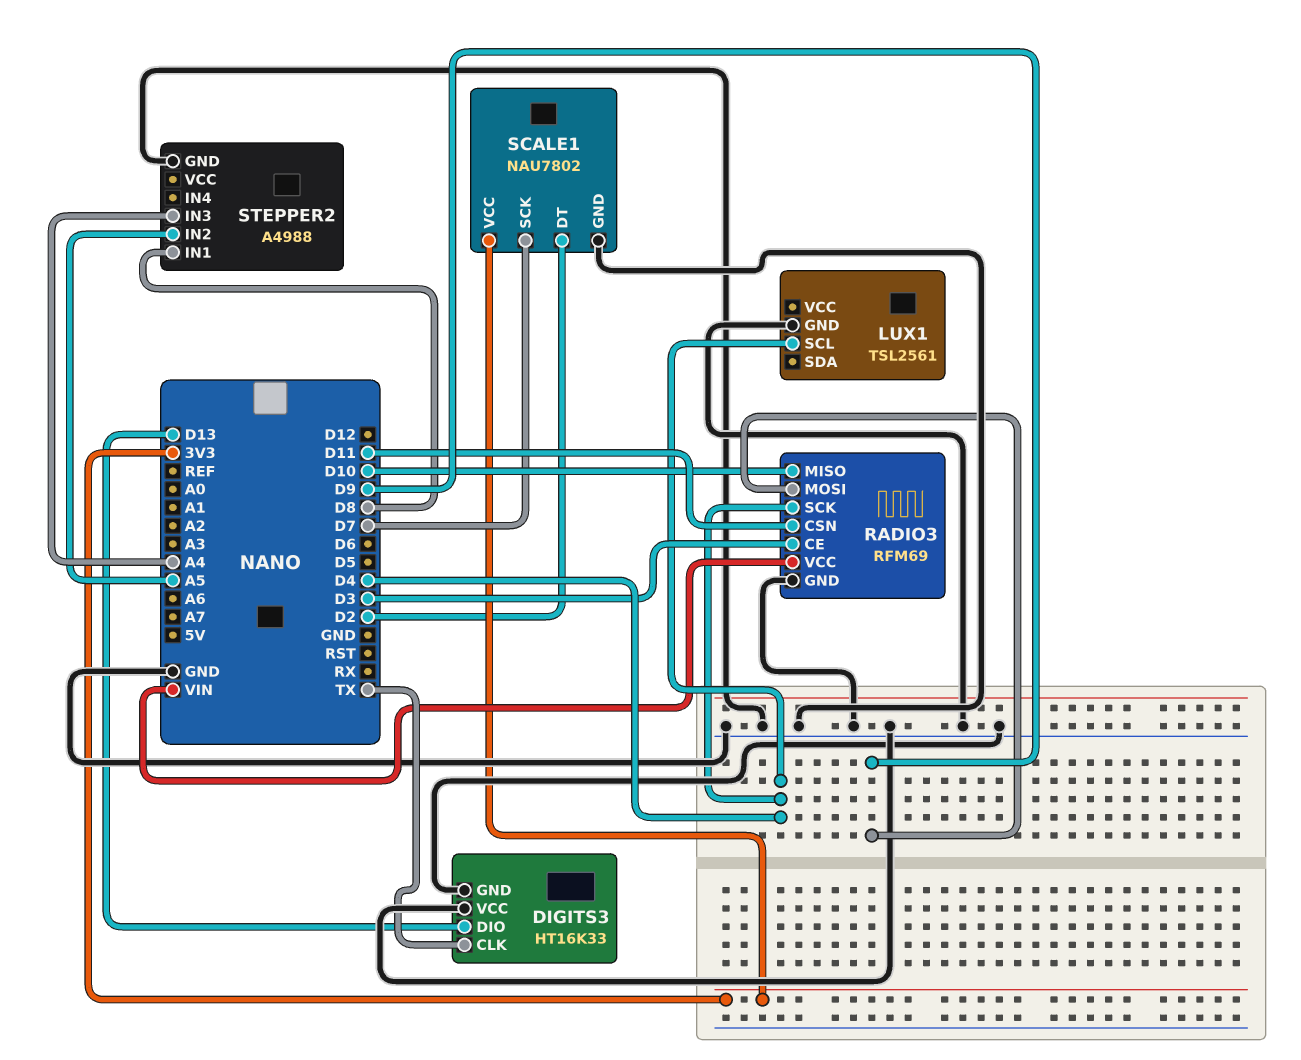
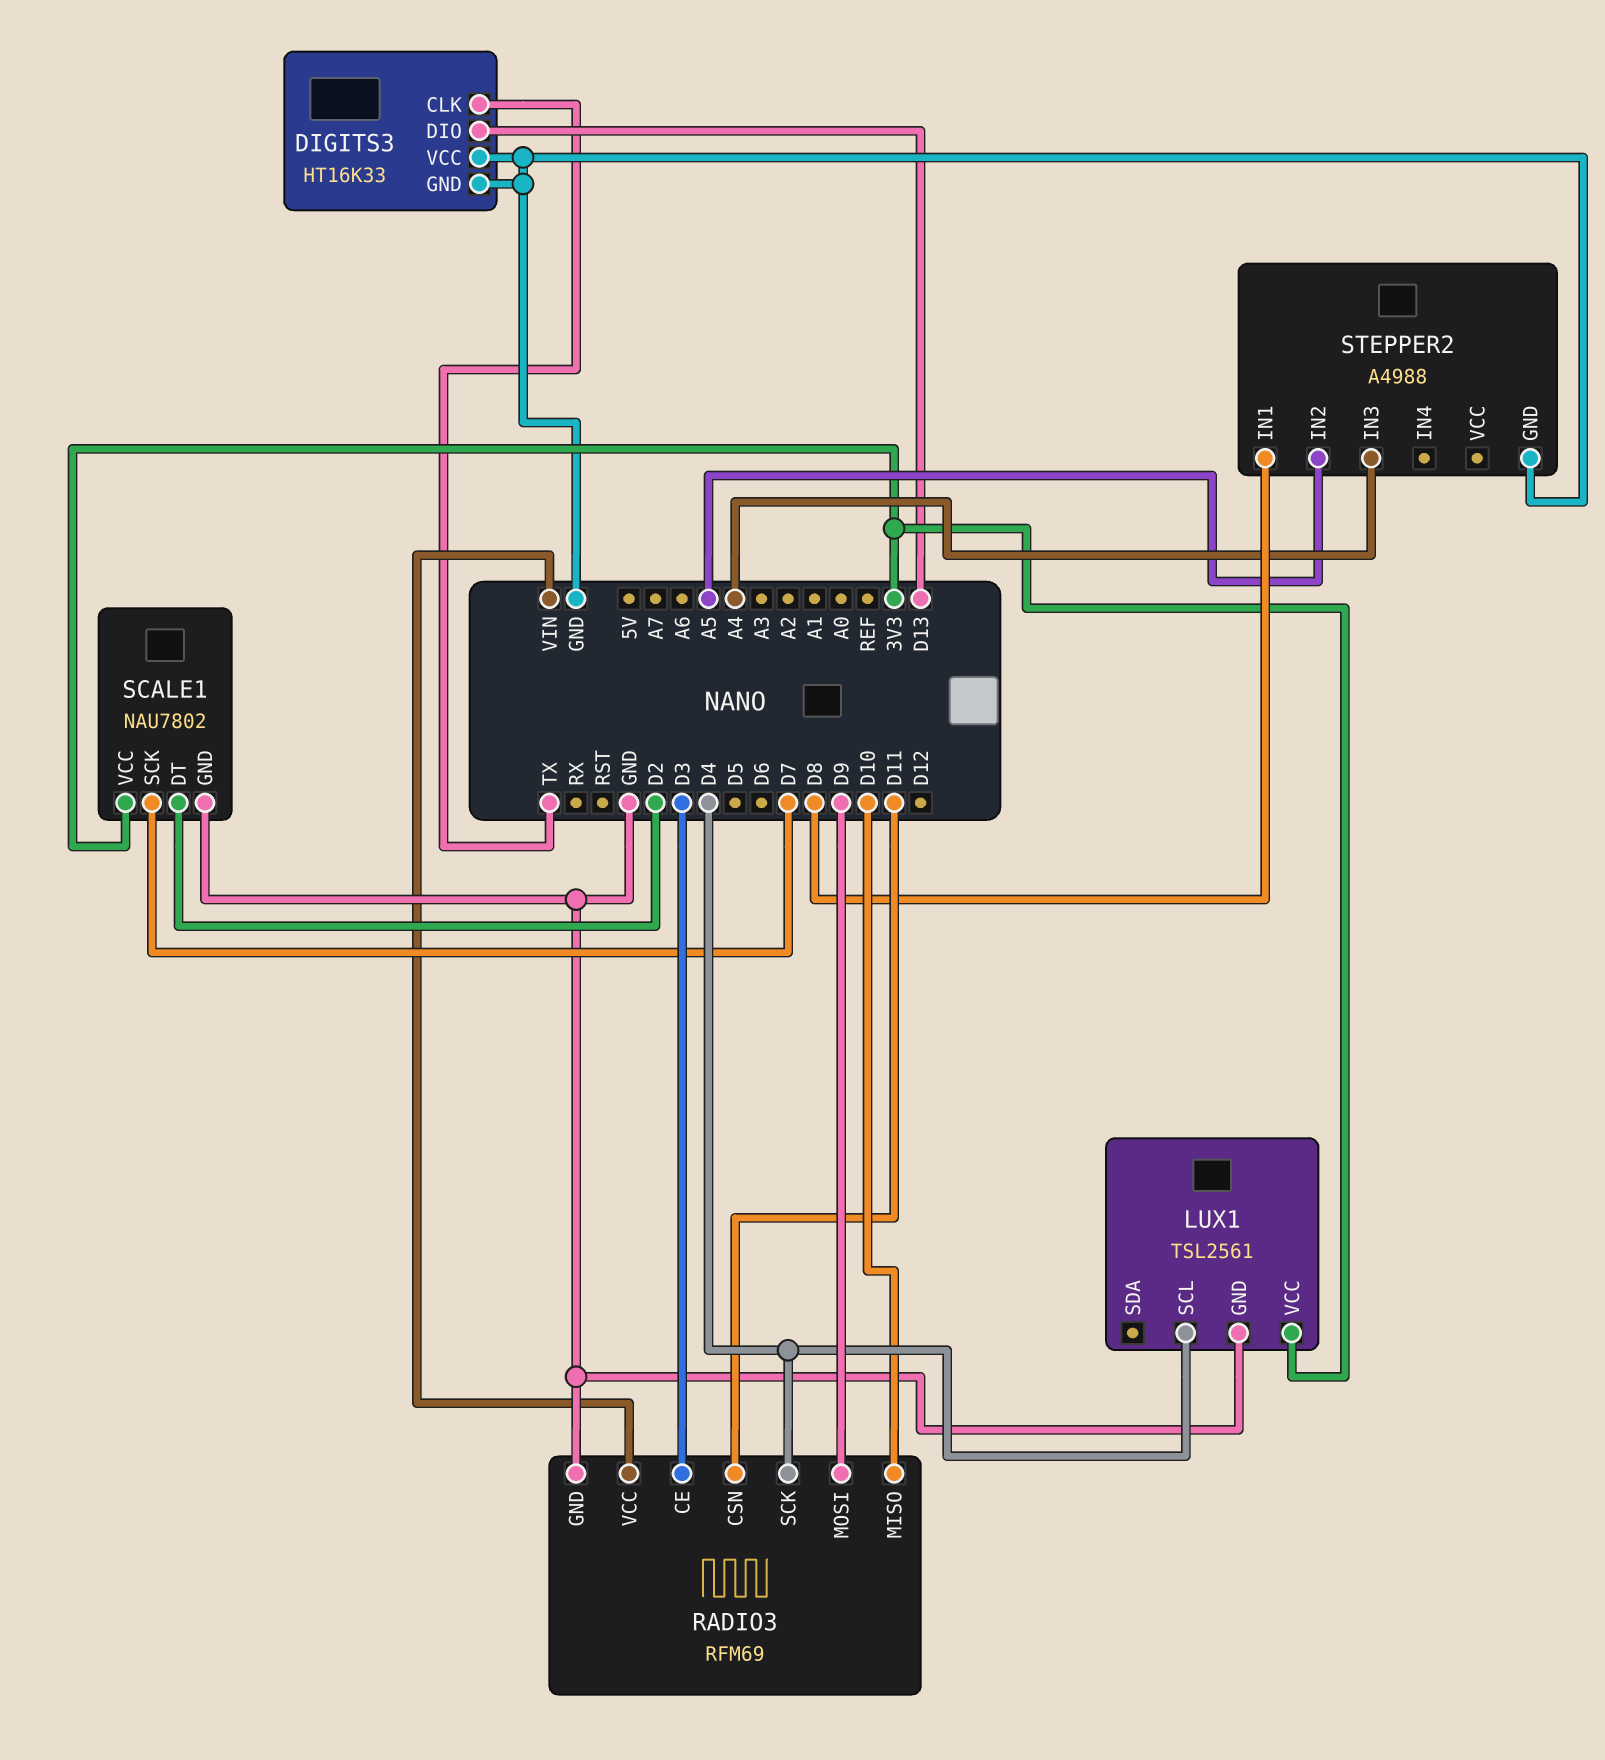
LUX1 pin VCC: none -> 3V3

